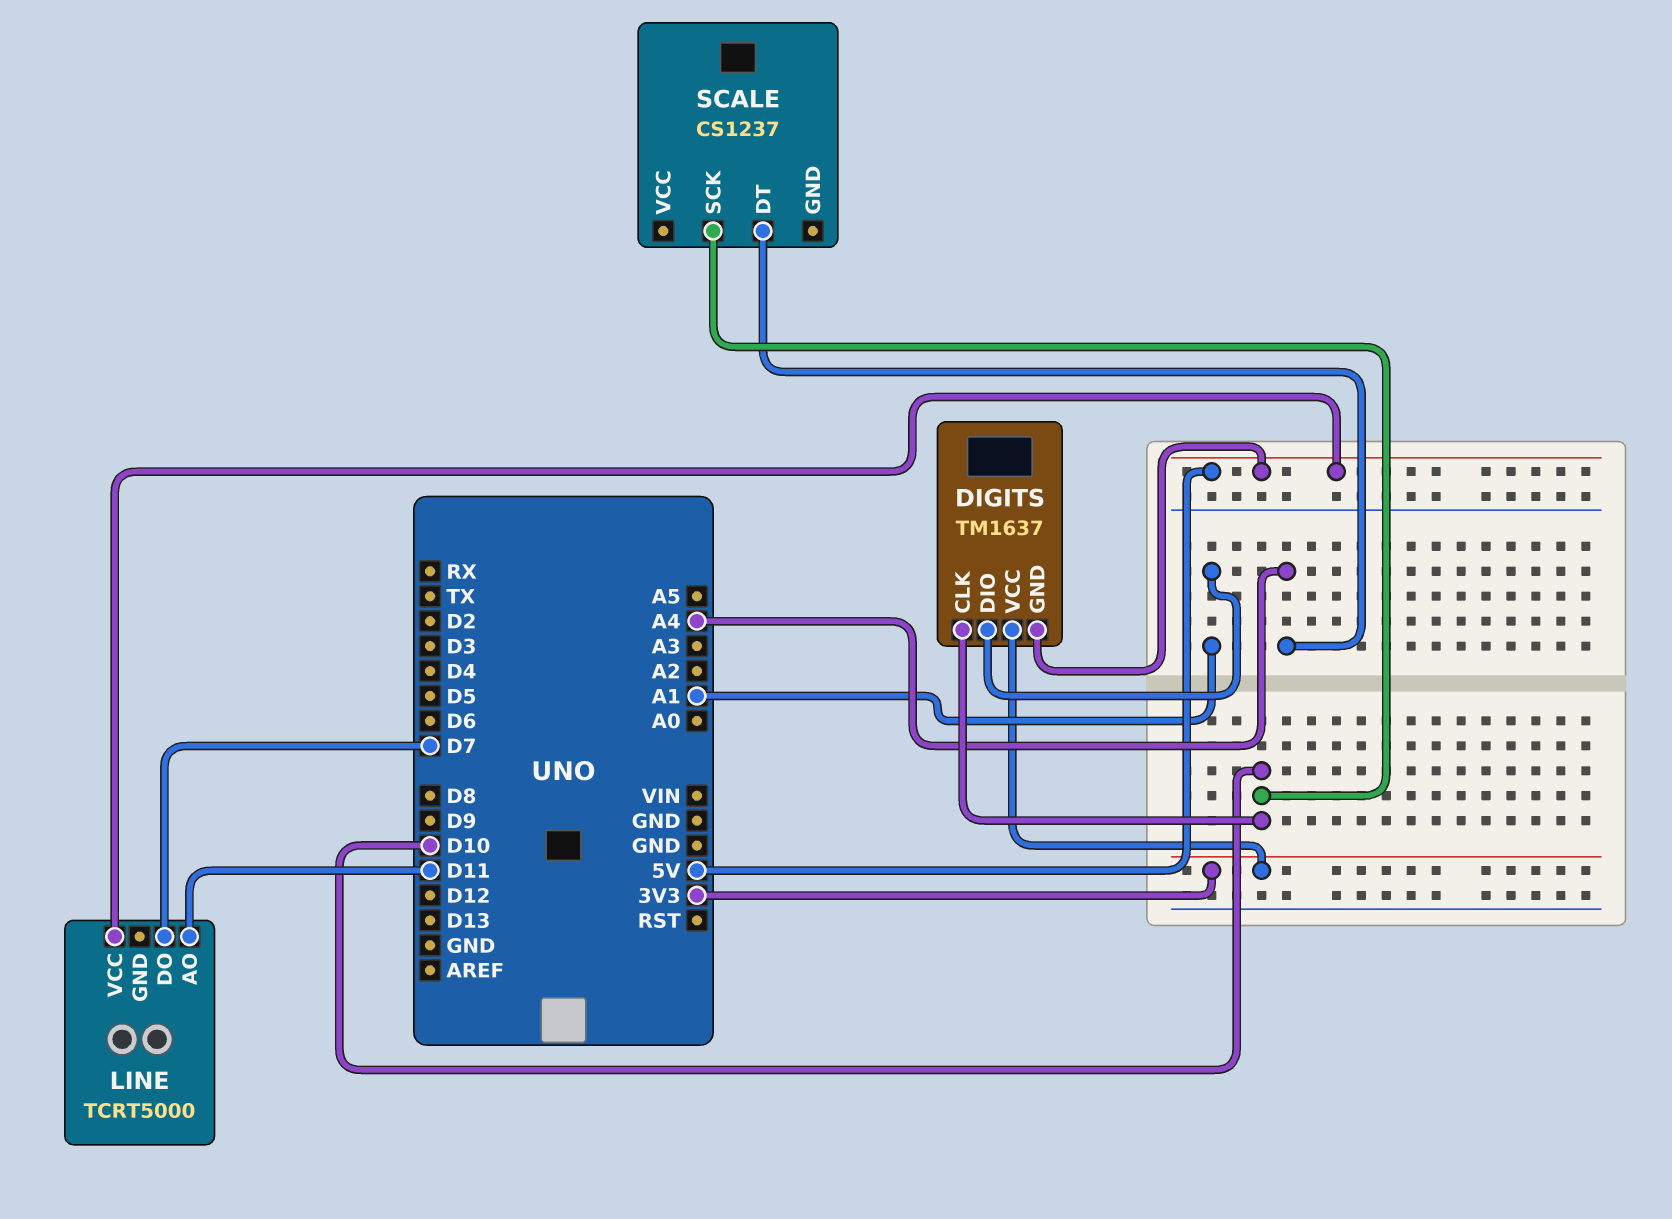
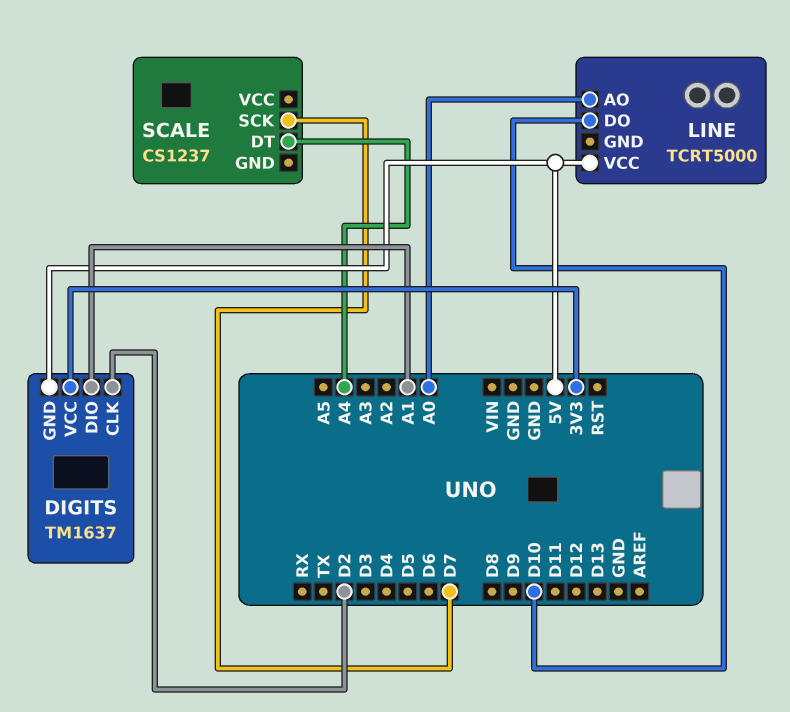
DIGITS pin CLK: D10 -> D2
LINE pin AO: D11 -> A0
LINE pin DO: D7 -> D10
SCALE pin SCK: D10 -> D7

